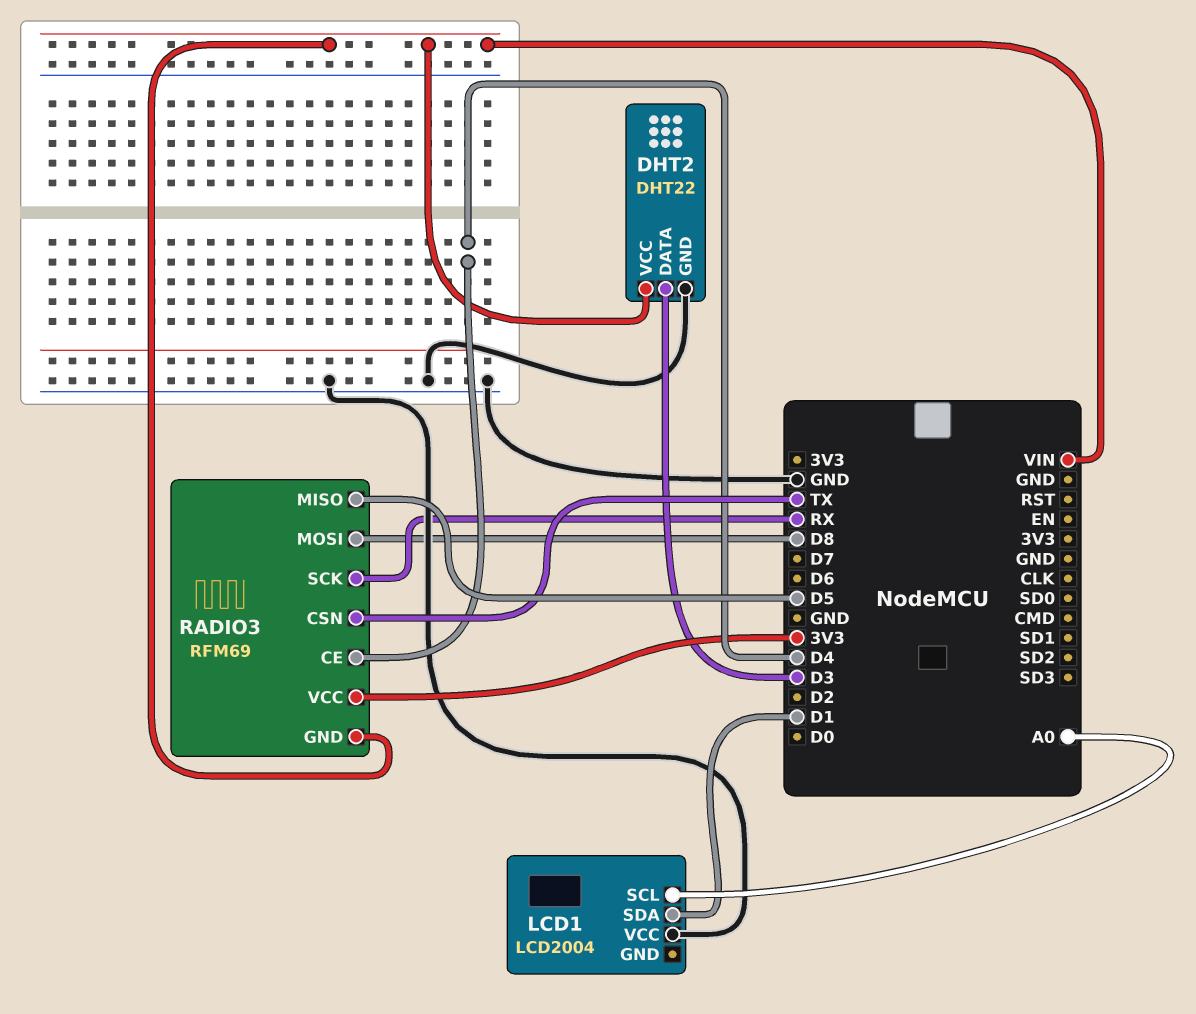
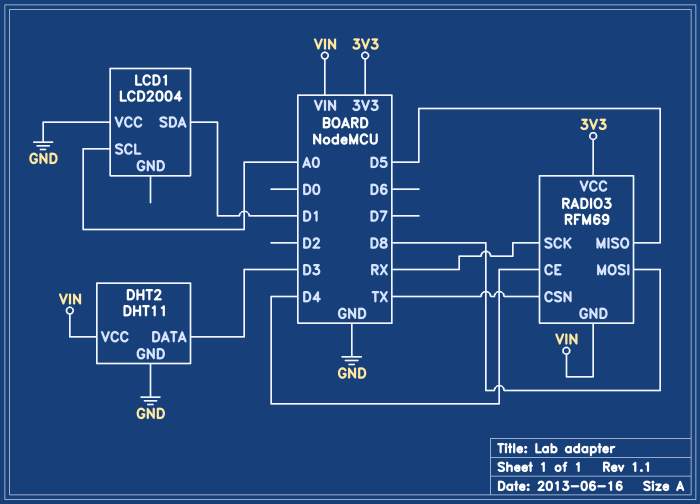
DHT2: DHT22 -> DHT11

